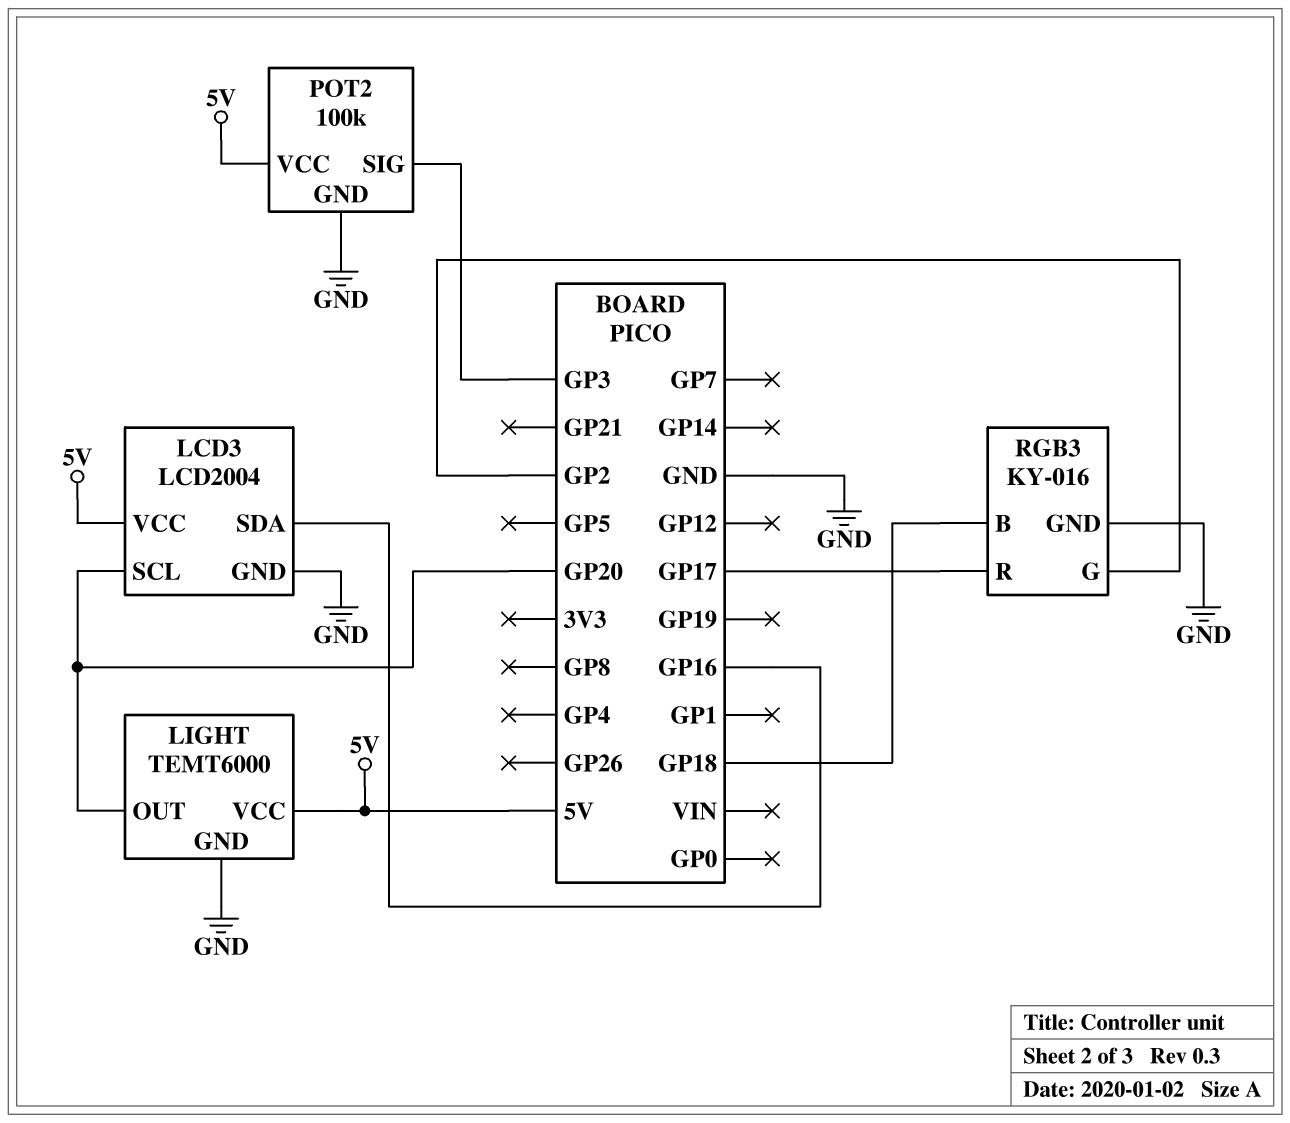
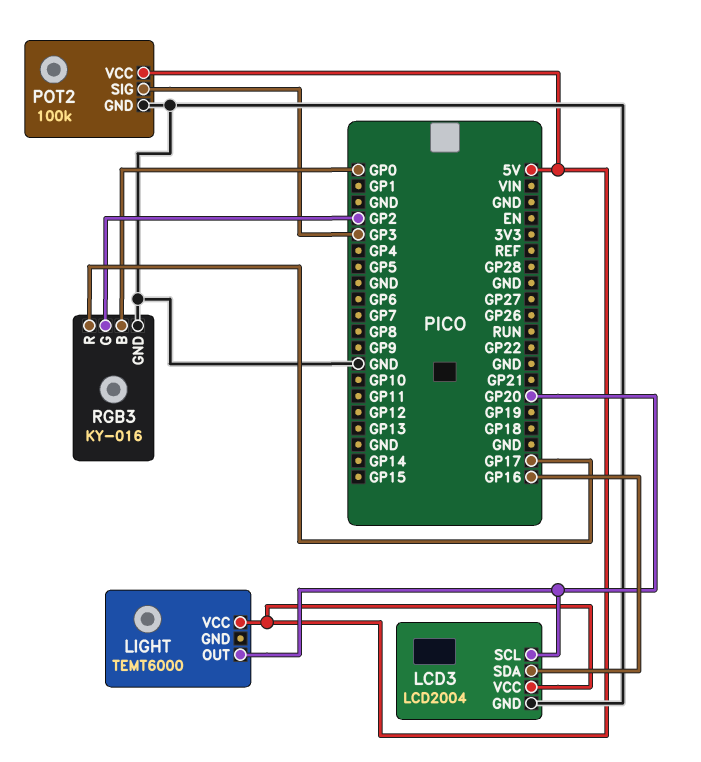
LIGHT pin GND: GND -> none
RGB3 pin B: GP18 -> GP0

